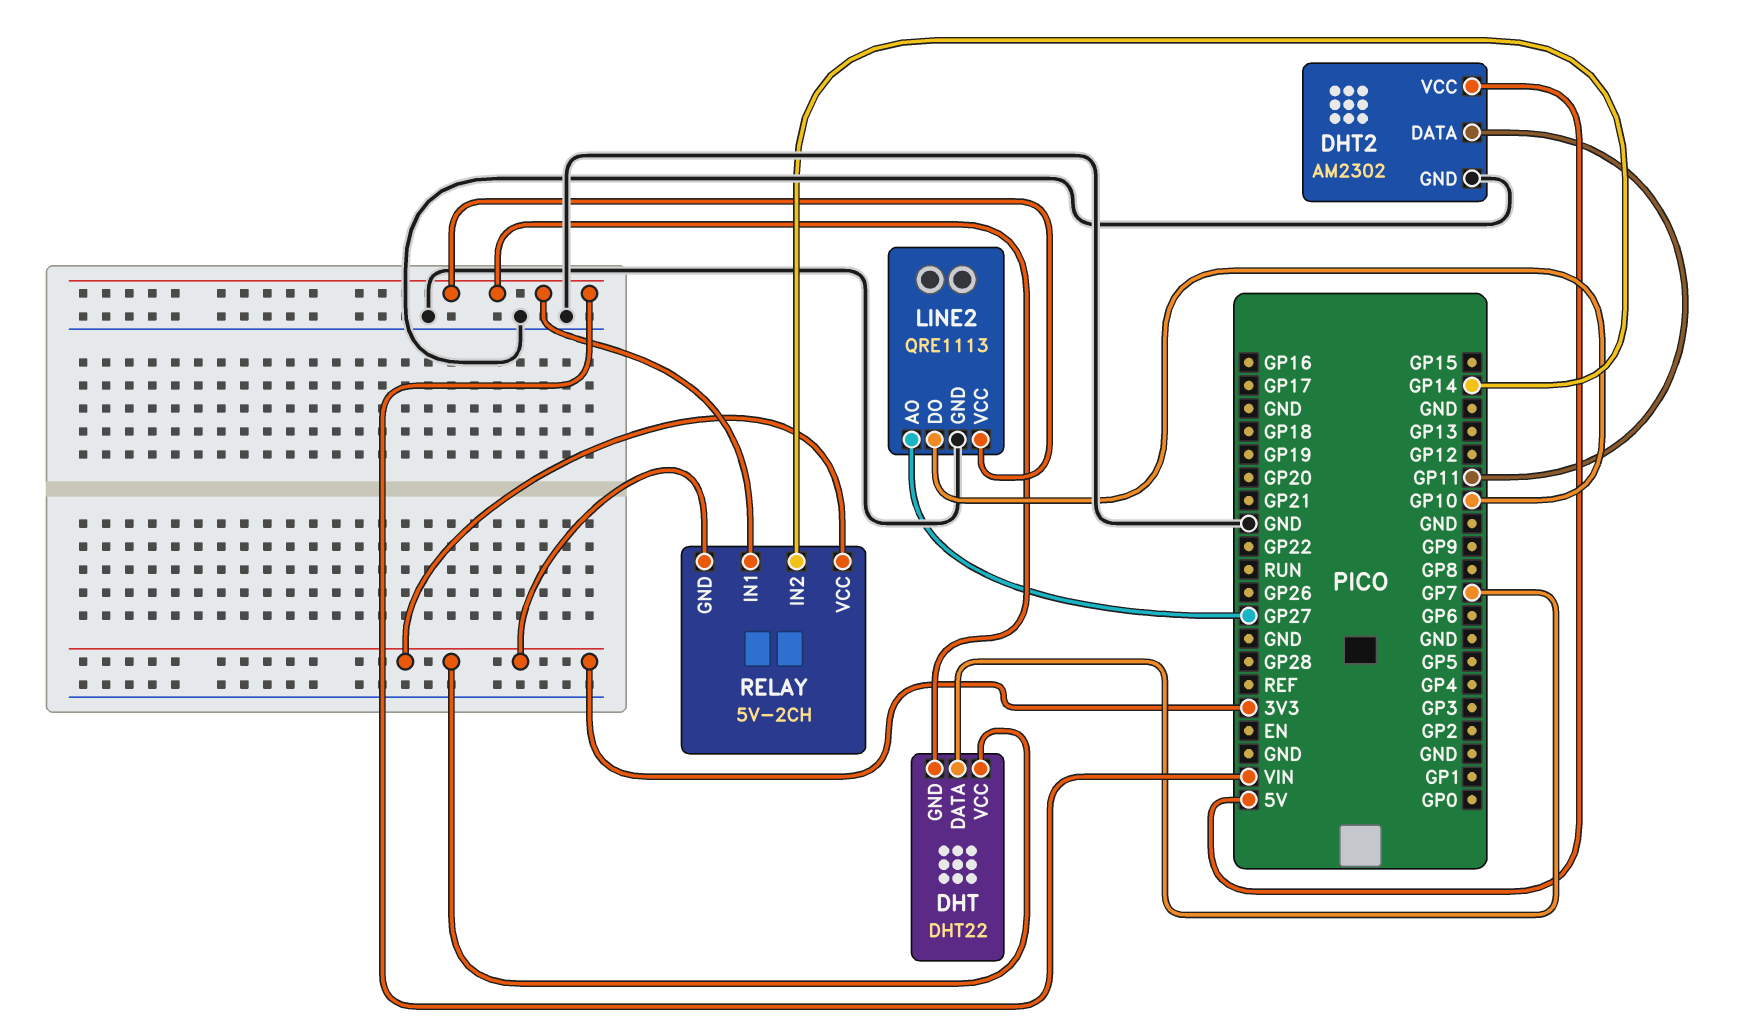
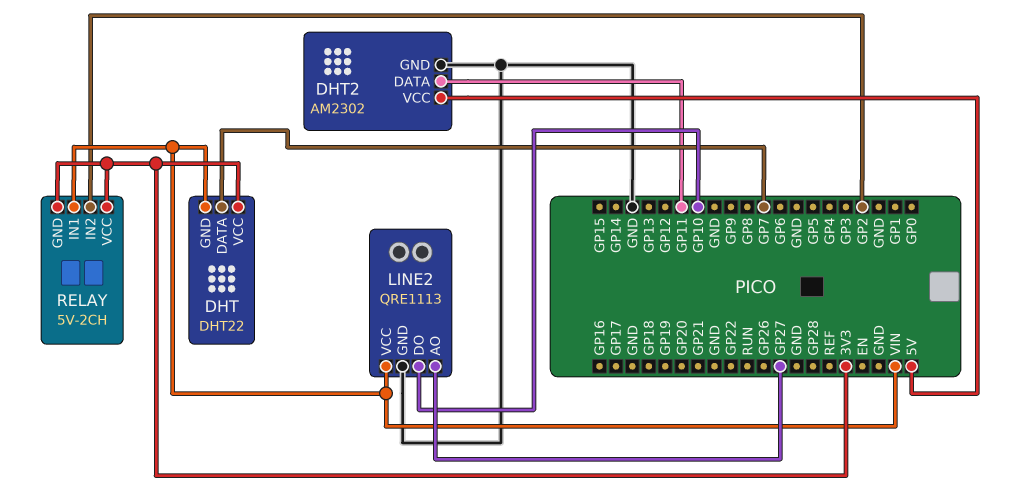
RELAY pin IN2: GP14 -> GP2

